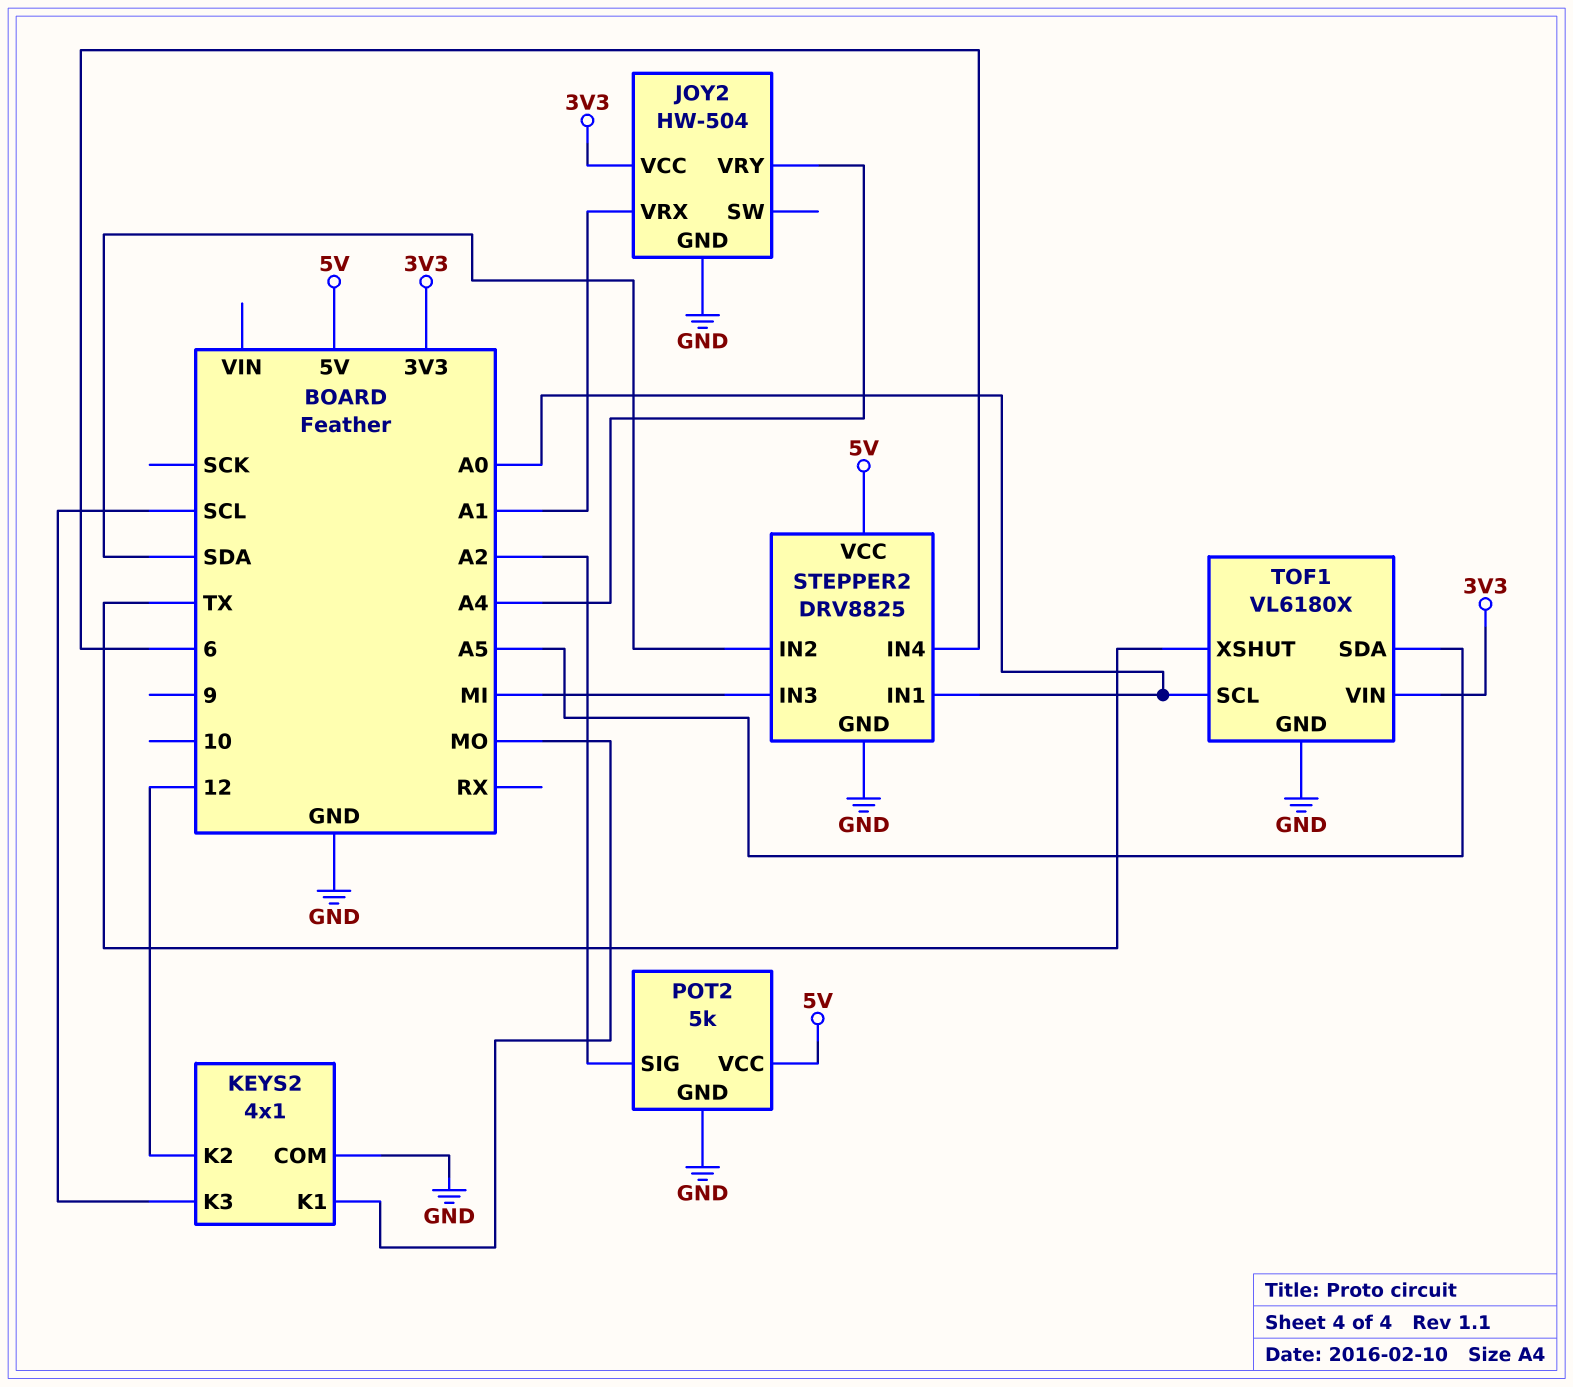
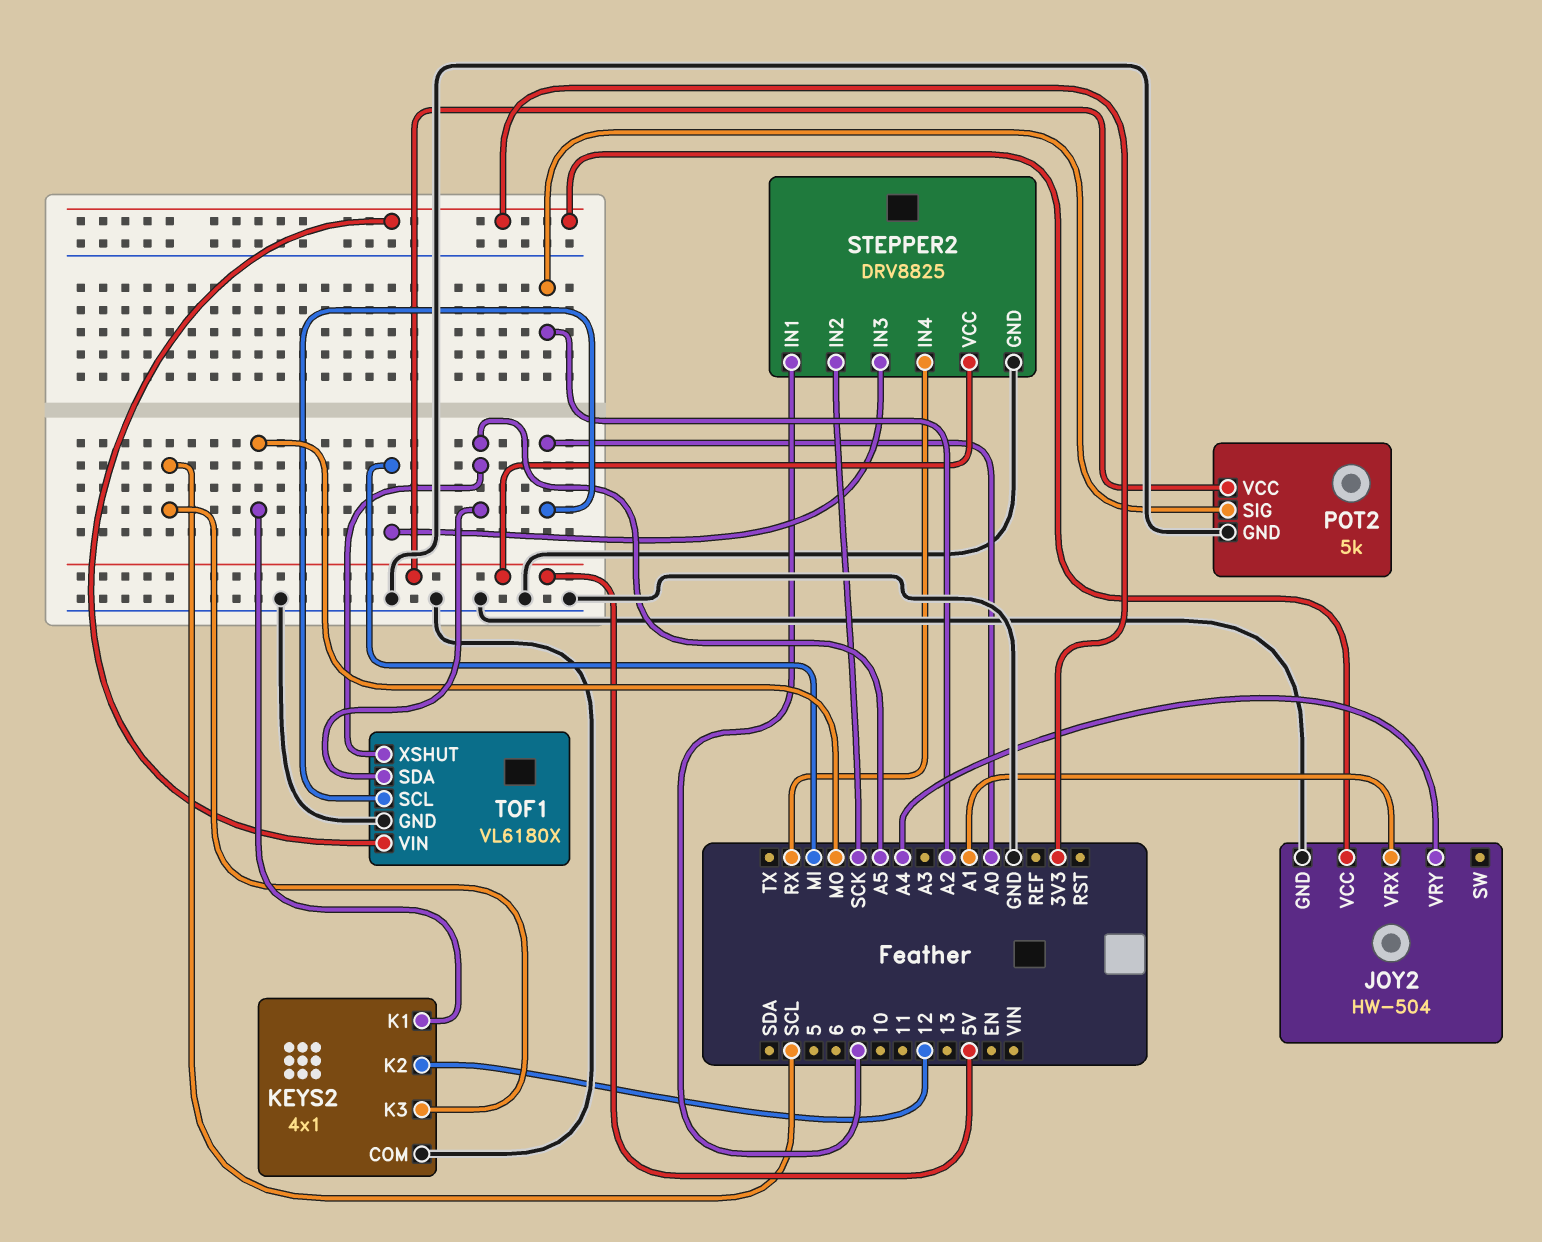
STEPPER2 pin IN1: A0 -> 9
STEPPER2 pin IN2: SDA -> SCK
STEPPER2 pin IN4: 6 -> RX
TOF1 pin XSHUT: TX -> A5

